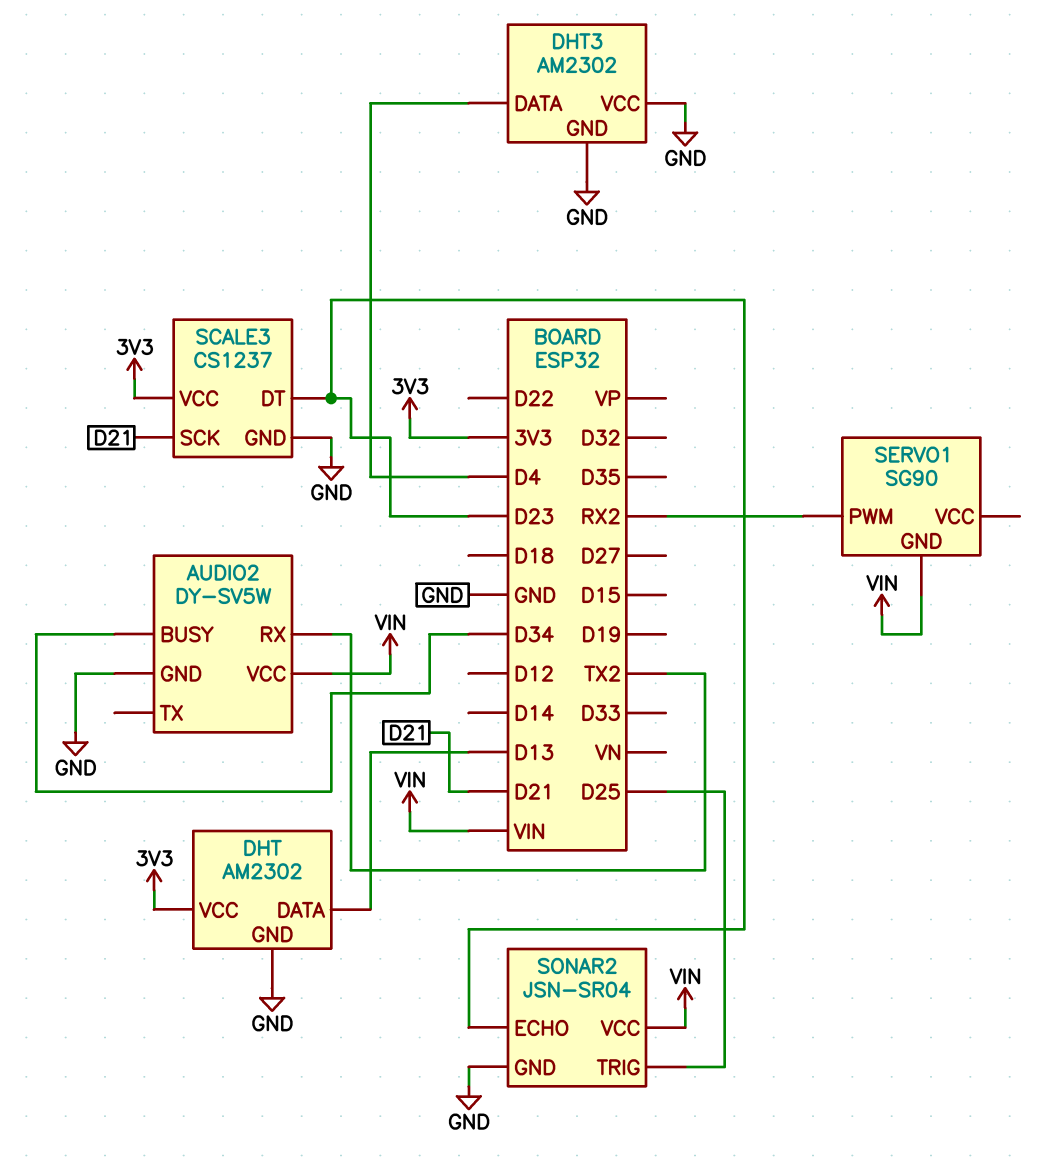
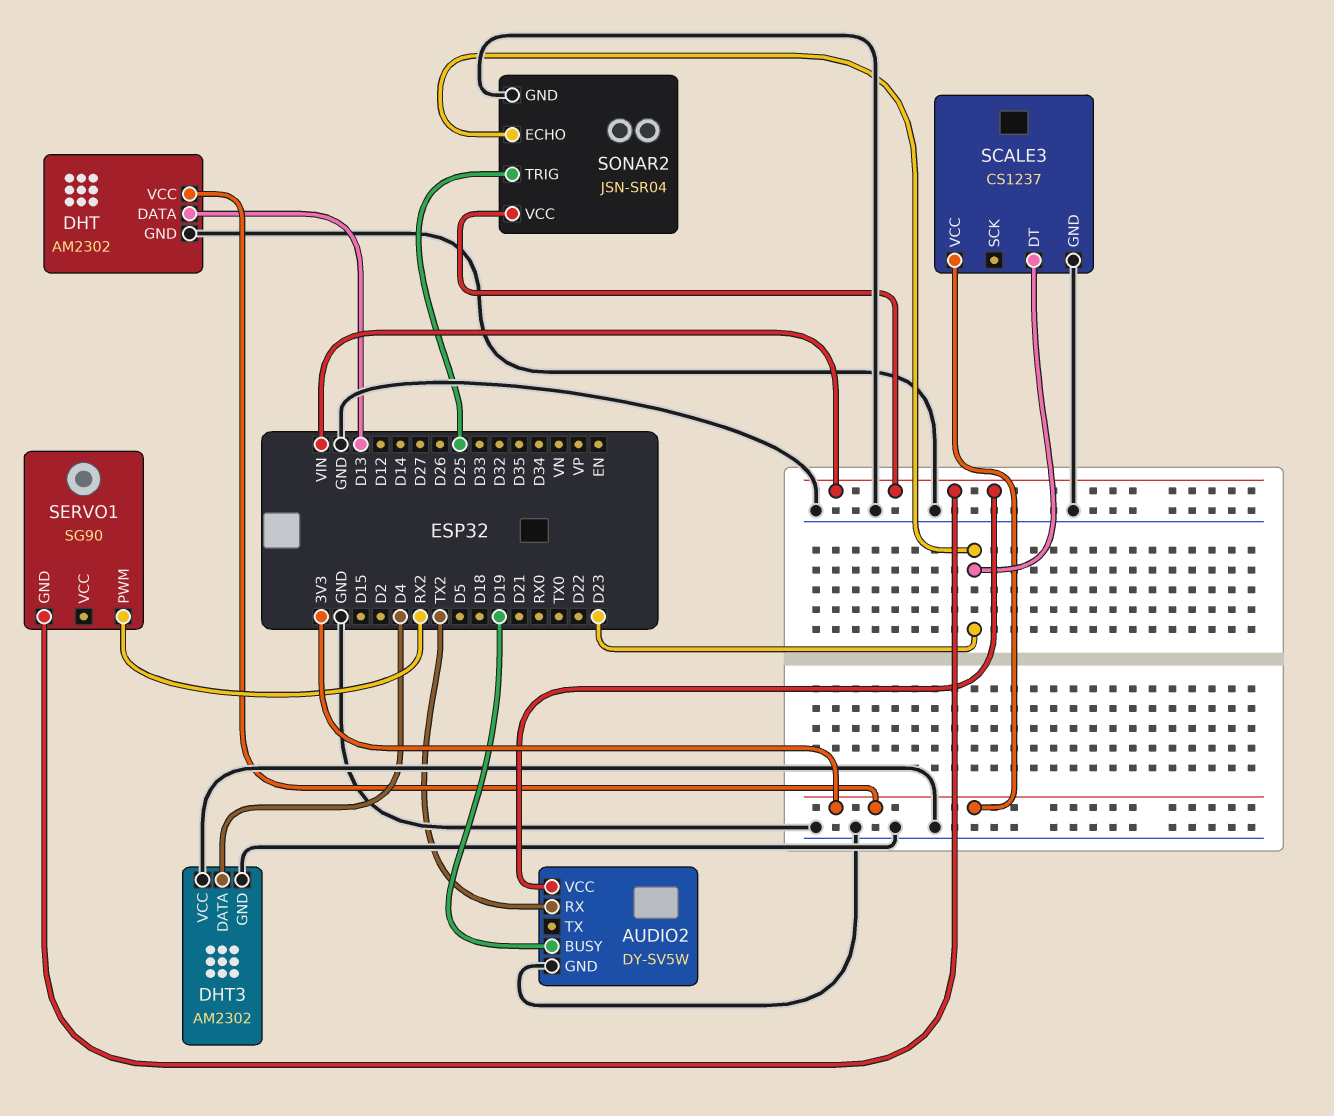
AUDIO2 pin BUSY: D34 -> D19
SCALE3 pin SCK: D21 -> none

